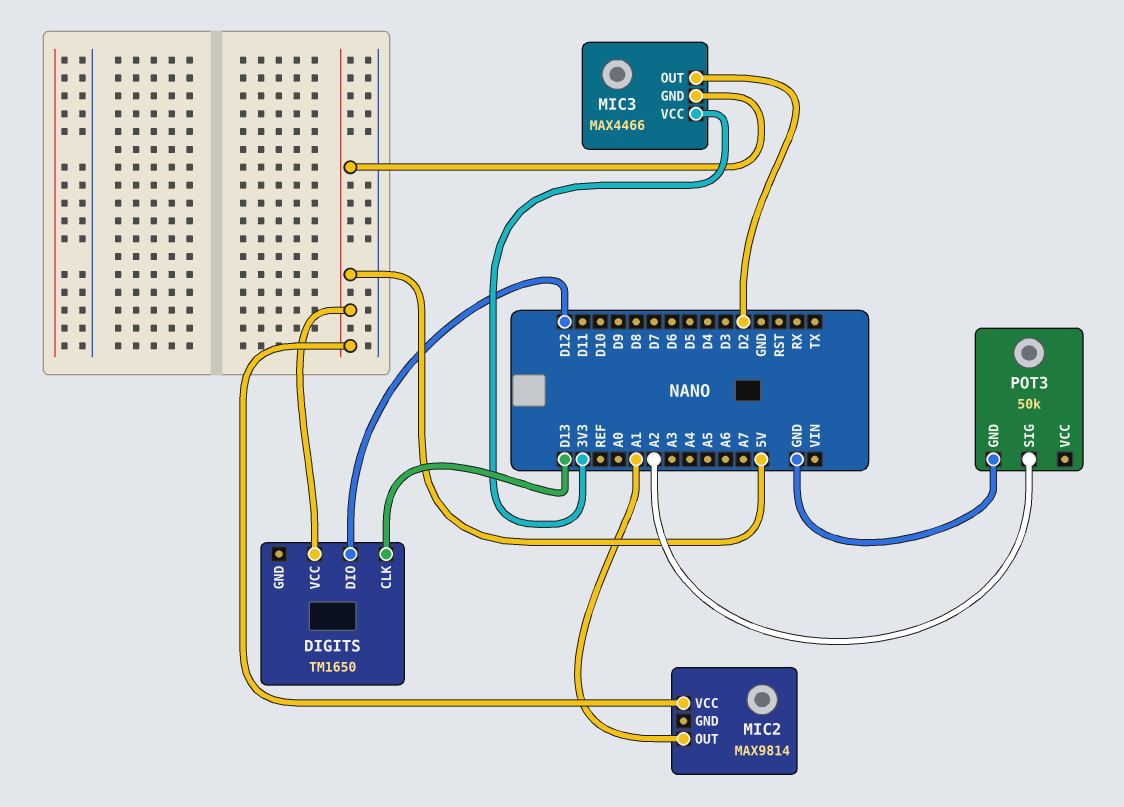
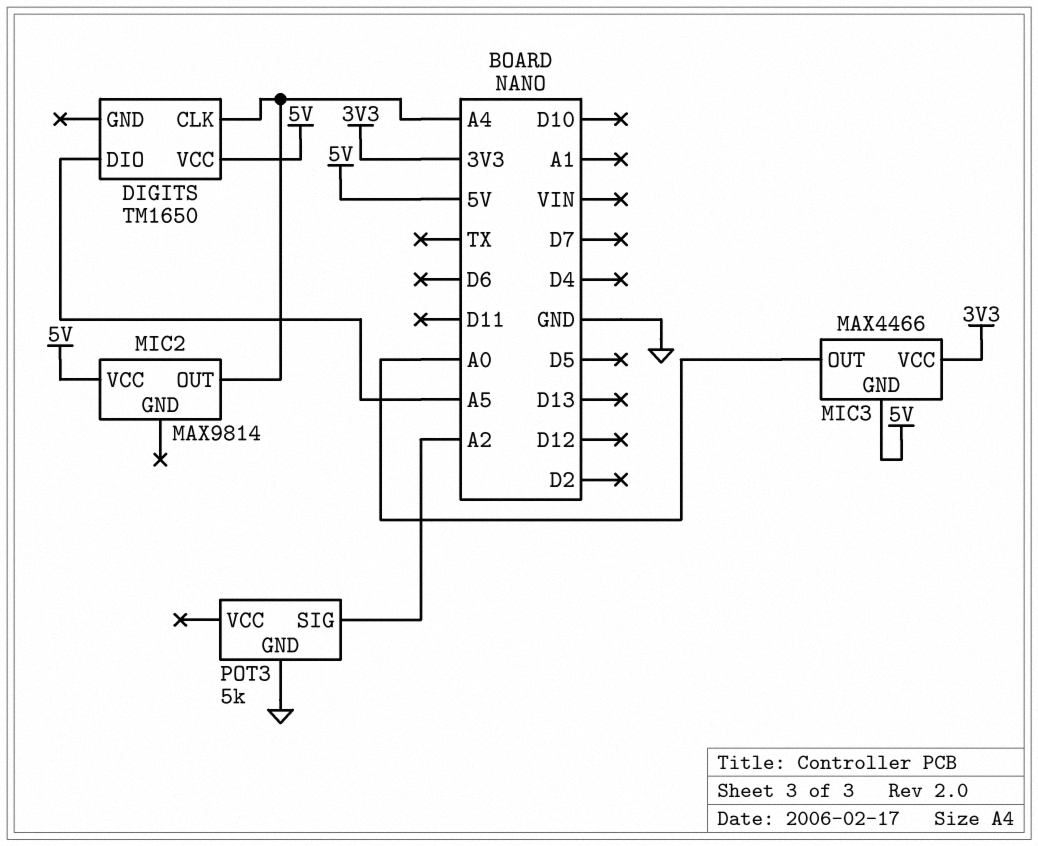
DIGITS pin CLK: D13 -> A4
DIGITS pin DIO: D12 -> A5
MIC2 pin OUT: A1 -> A4
MIC3 pin OUT: D2 -> A0
POT3: 50k -> 5k

